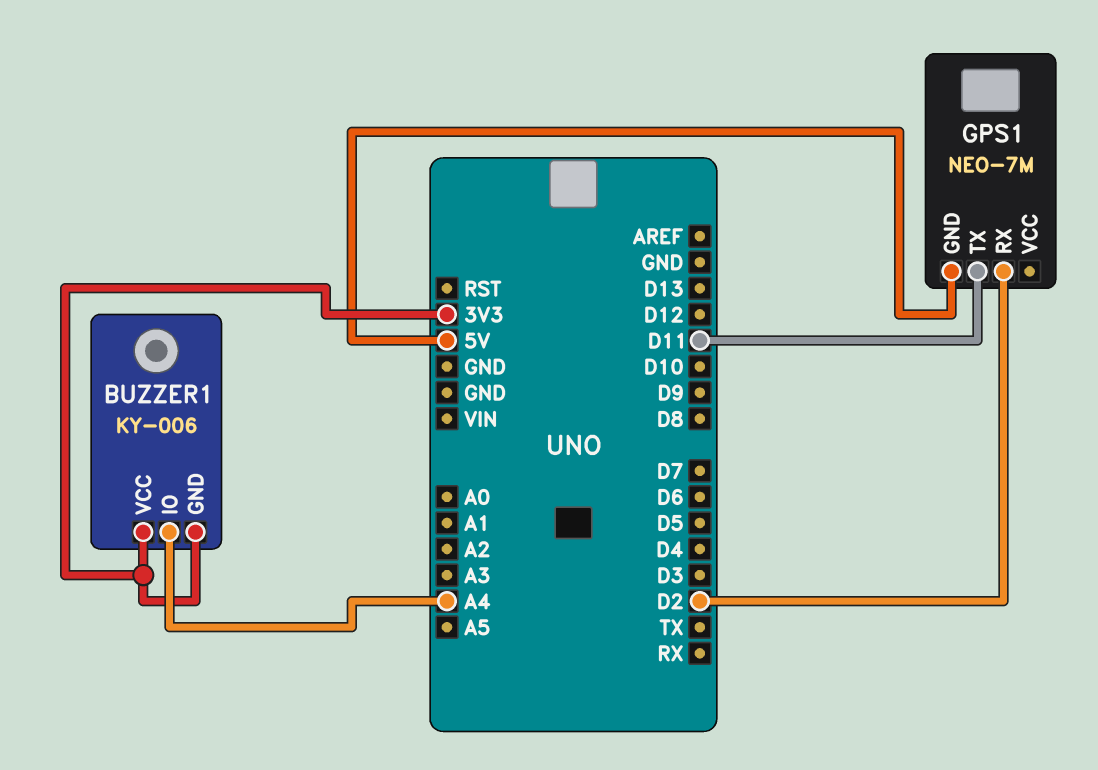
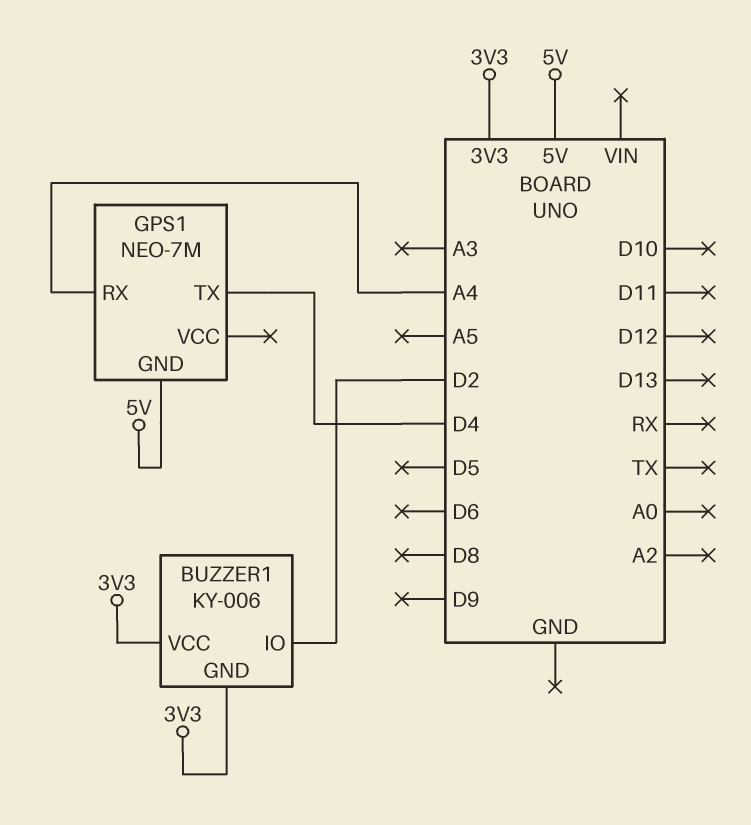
BUZZER1 pin IO: A4 -> D2
GPS1 pin RX: D2 -> A4
GPS1 pin TX: D11 -> D4

